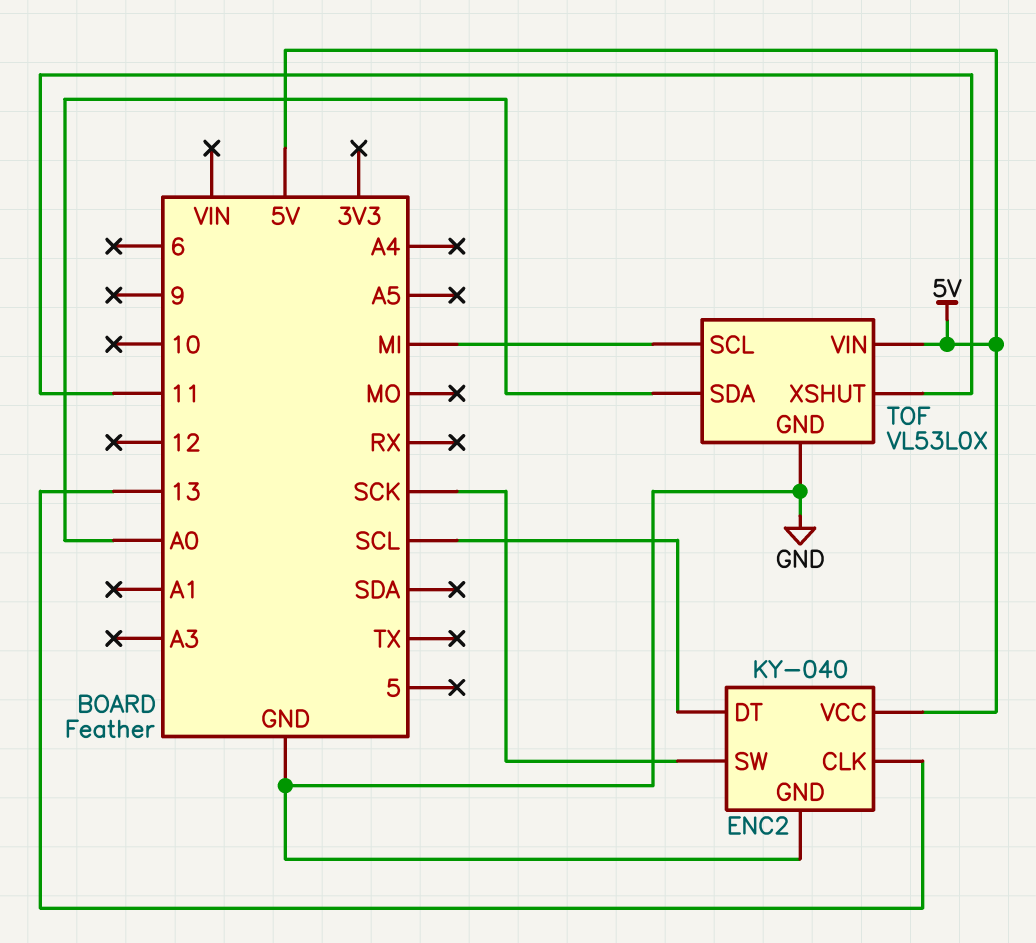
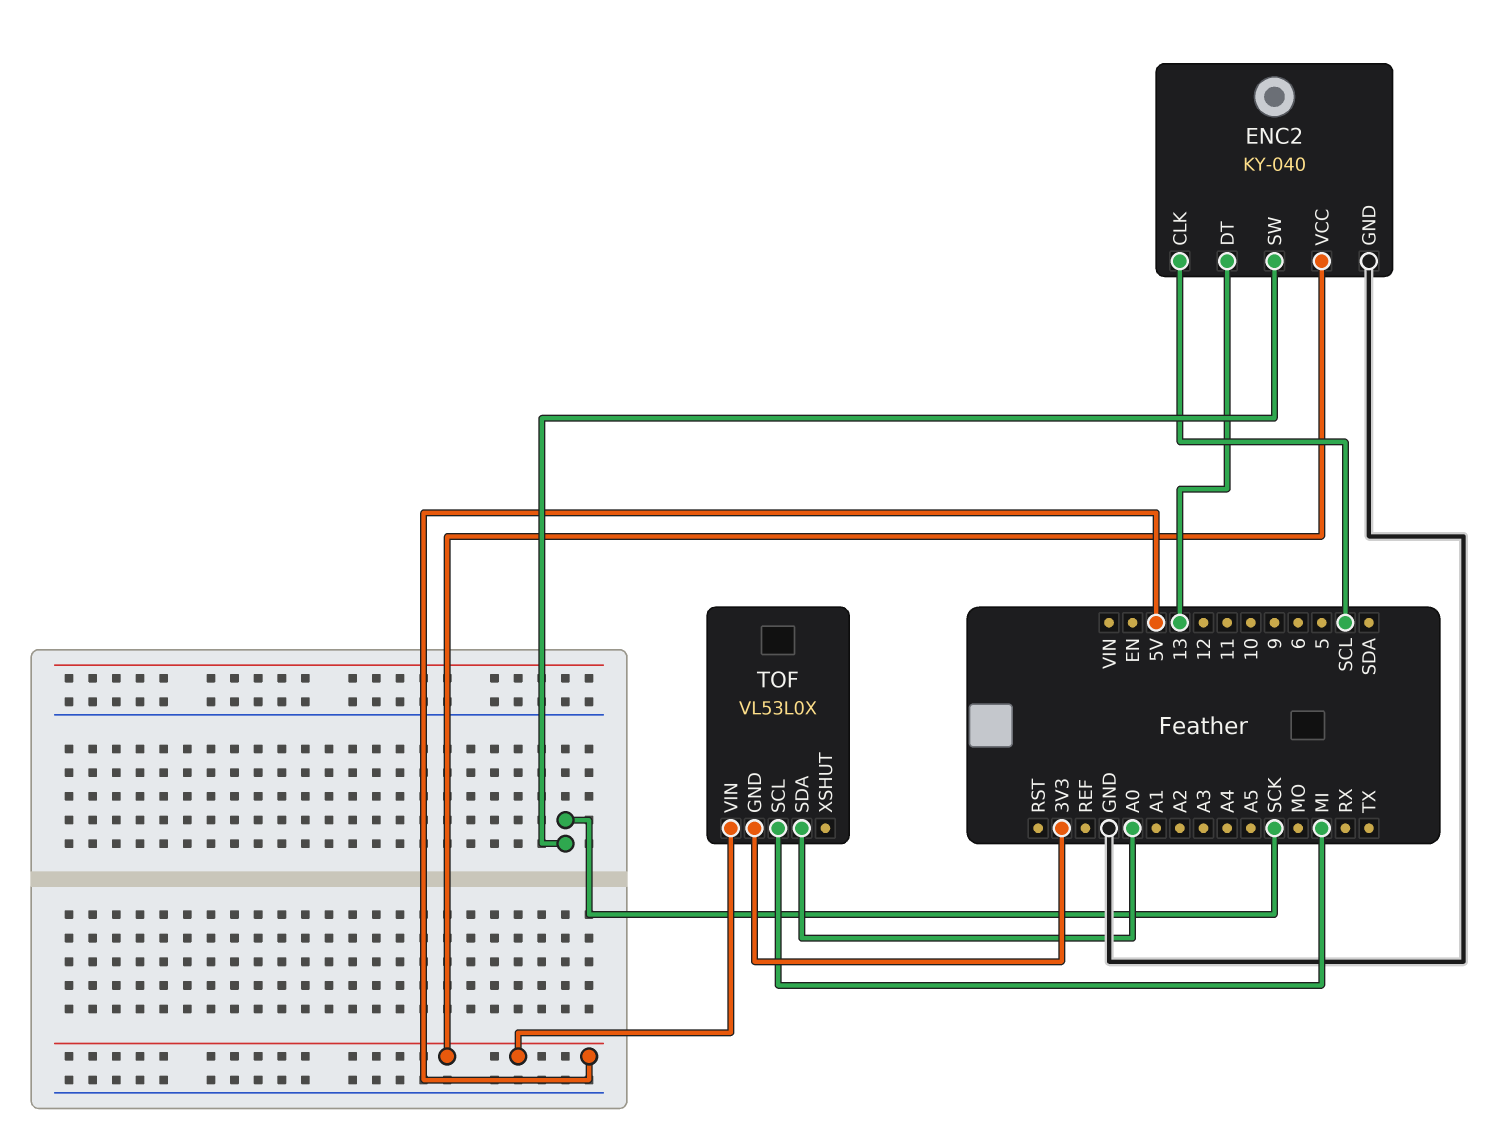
ENC2 pin CLK: 13 -> SCL
ENC2 pin DT: SCL -> 13
TOF pin GND: GND -> 3V3
TOF pin XSHUT: 11 -> none

